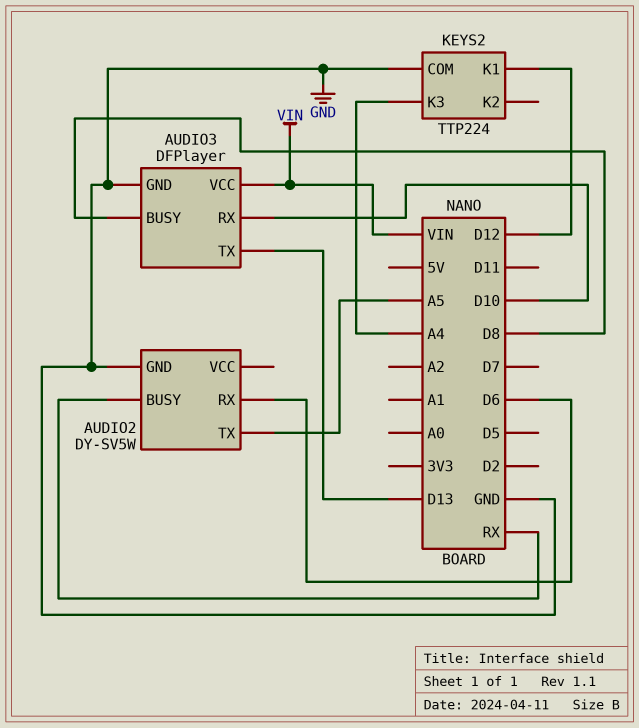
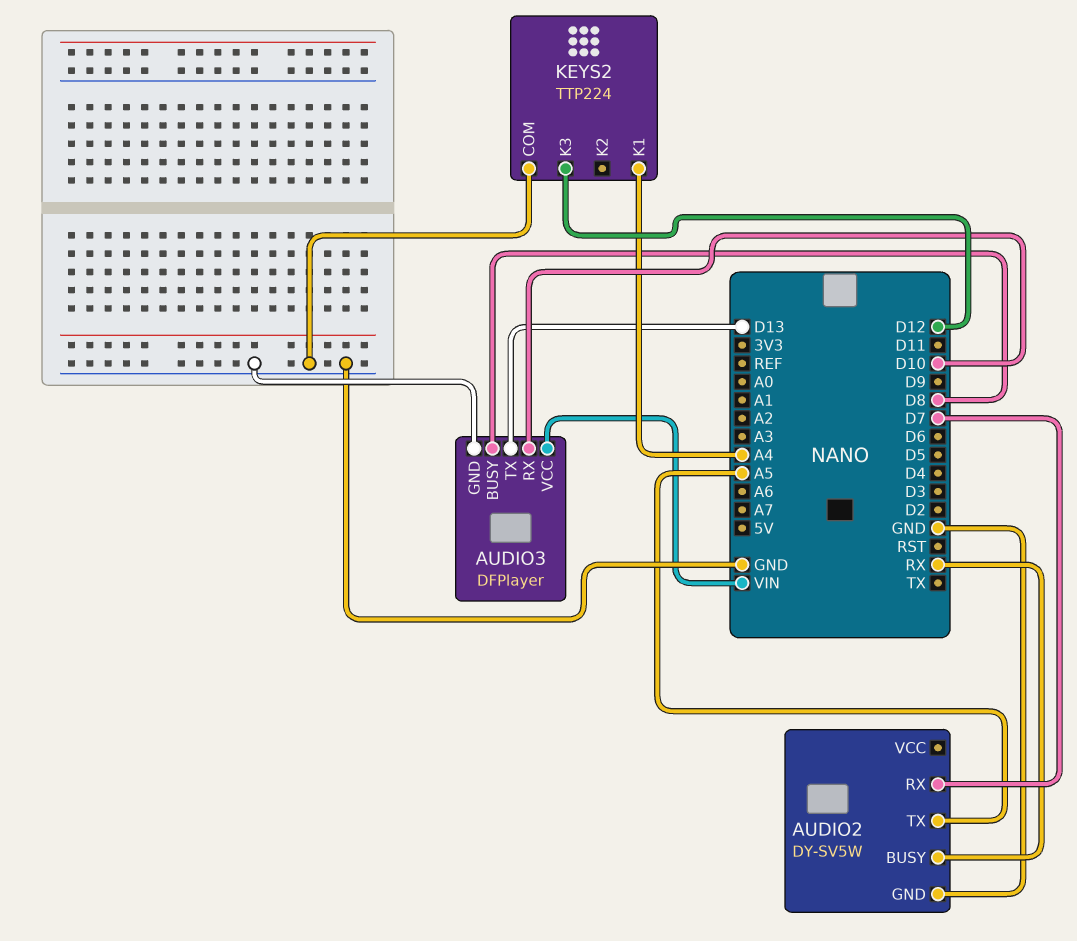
AUDIO2 pin RX: D6 -> D7
KEYS2 pin K1: D12 -> A4
KEYS2 pin K3: A4 -> D12

